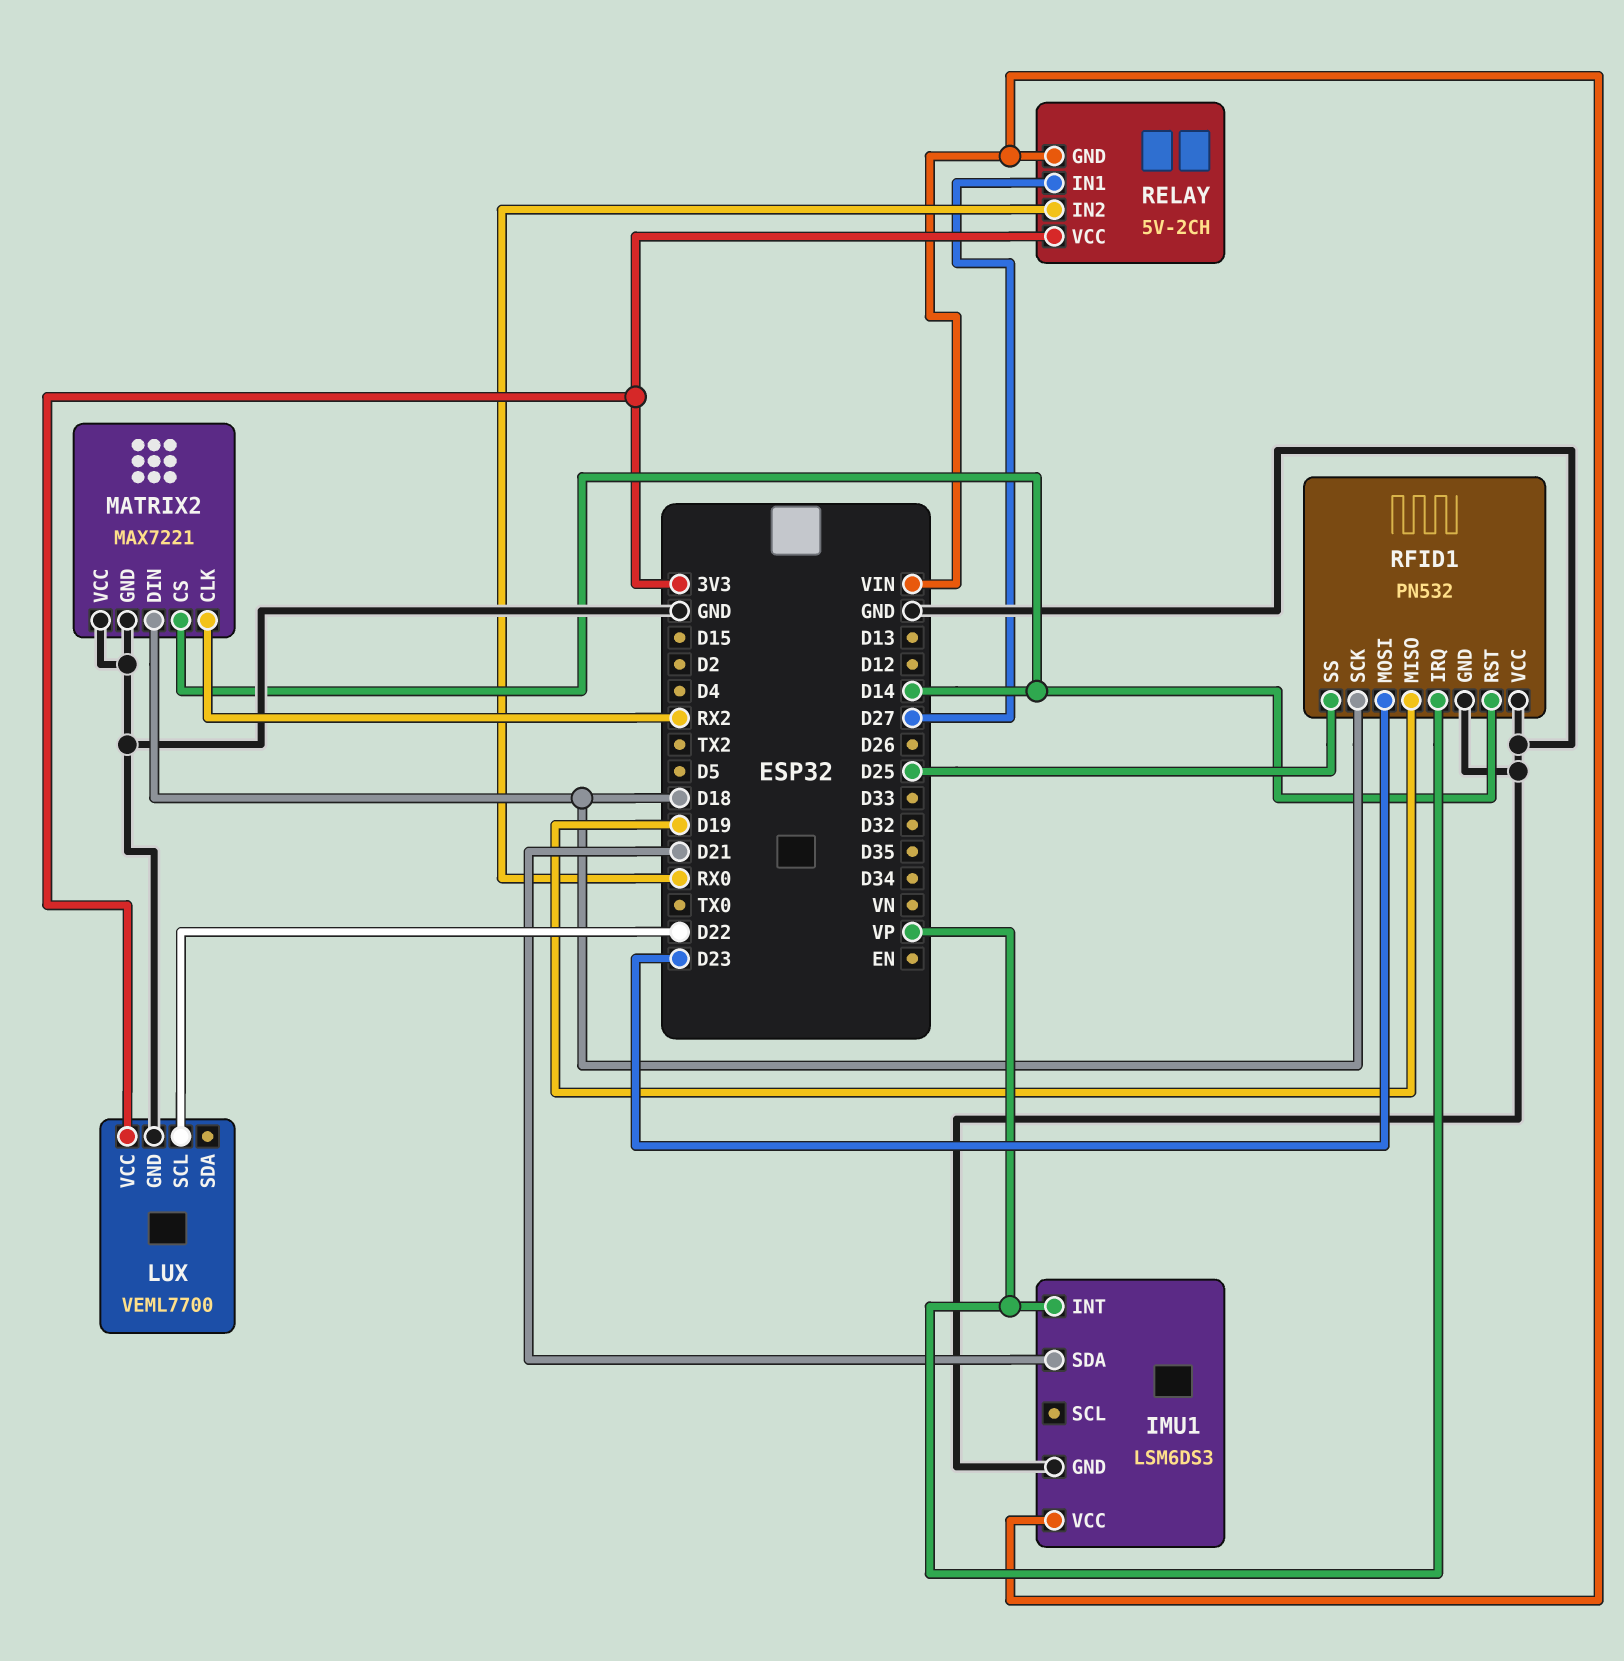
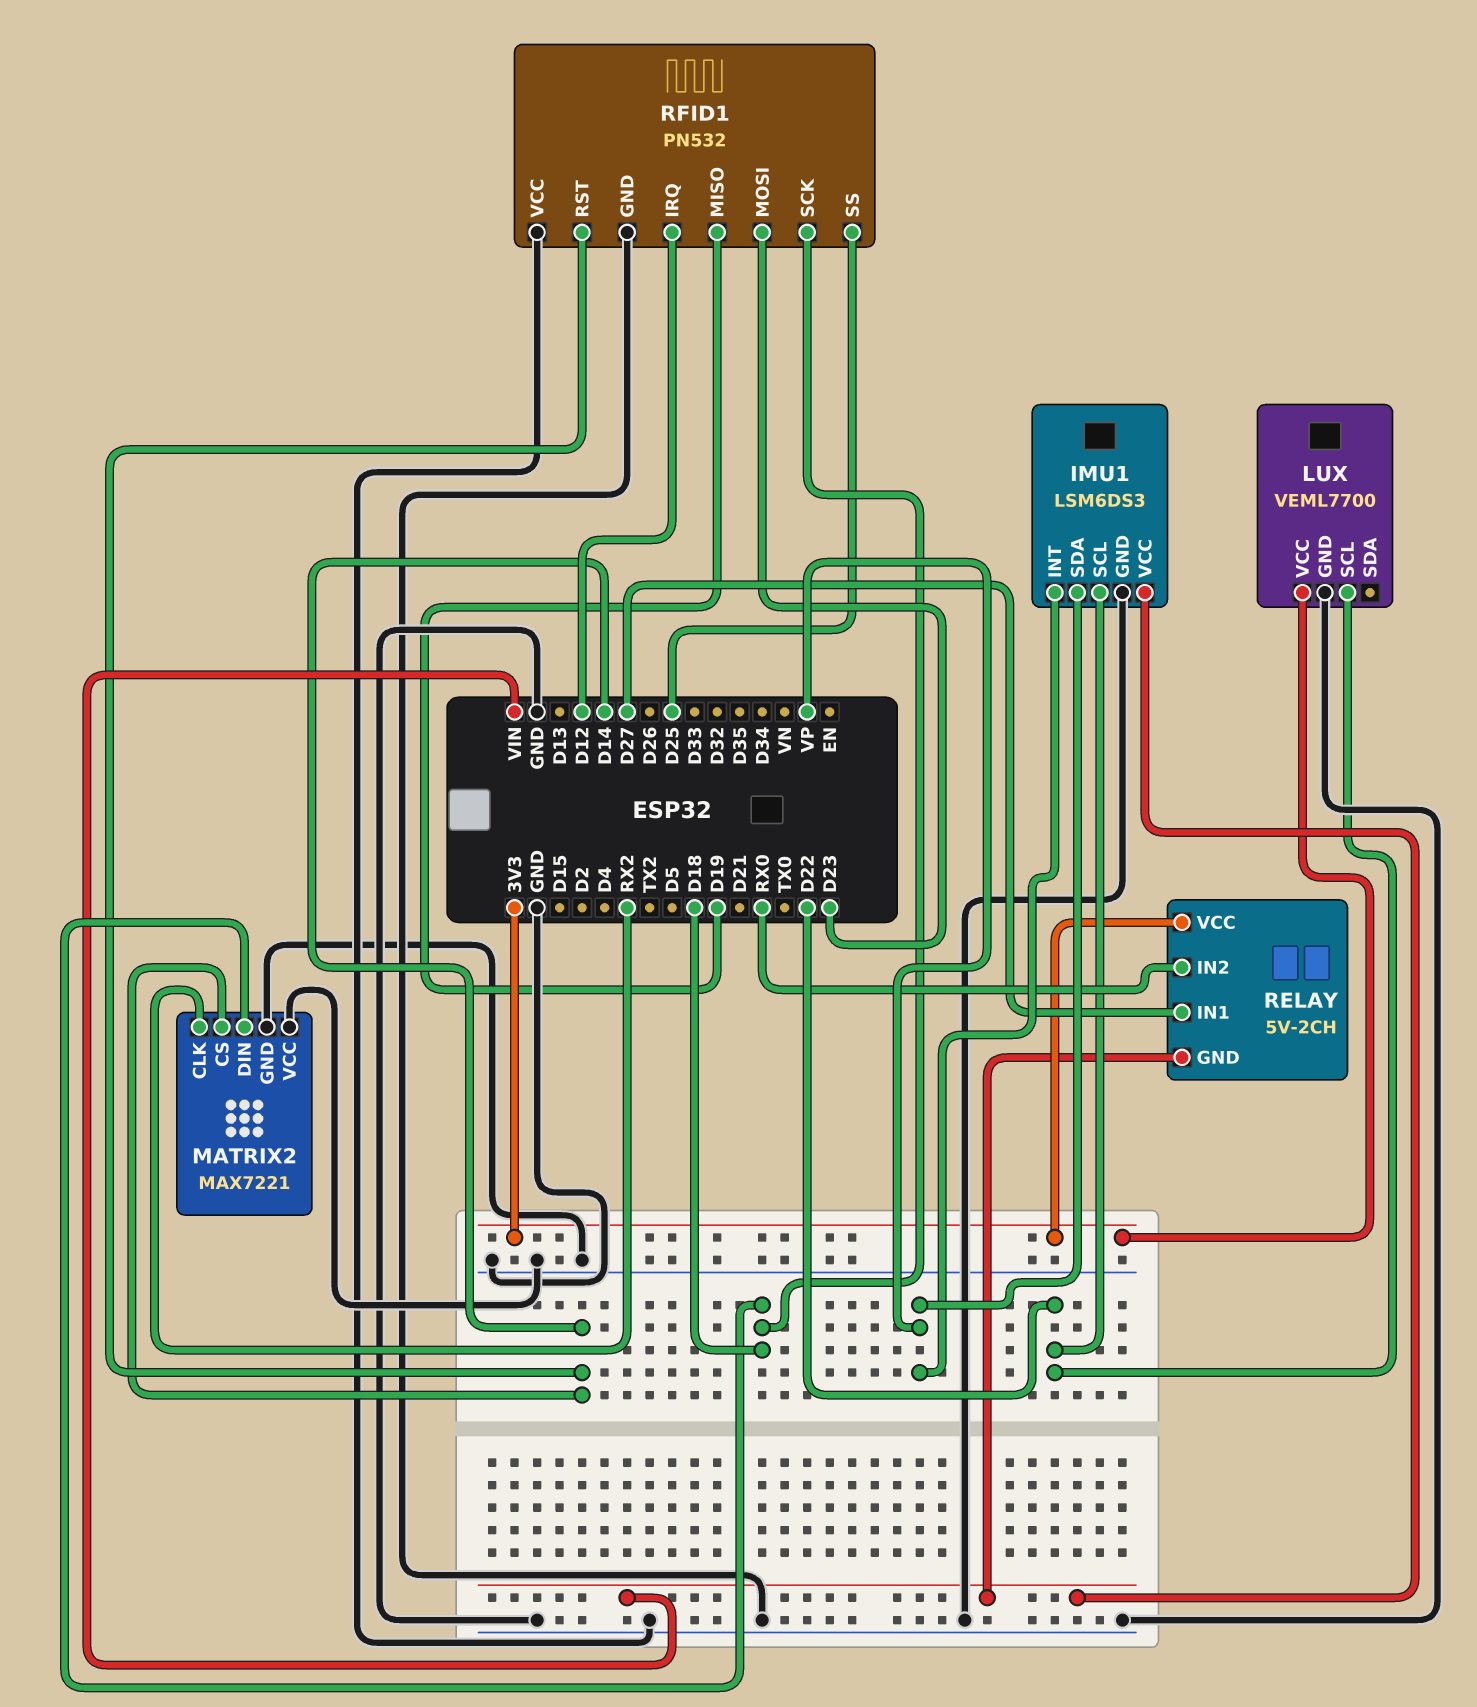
IMU1 pin SCL: none -> D22
IMU1 pin SDA: D21 -> VP
RFID1 pin IRQ: VP -> D12

